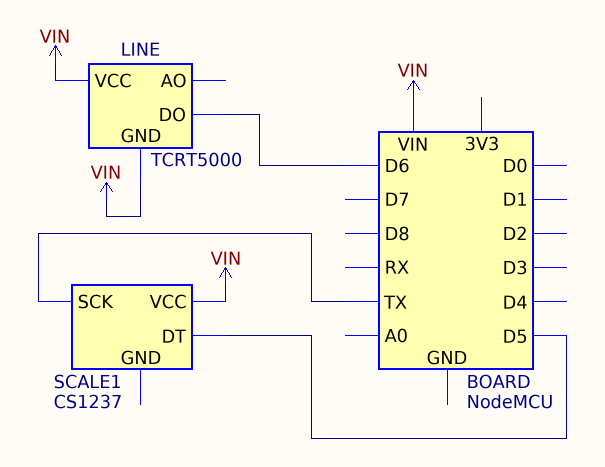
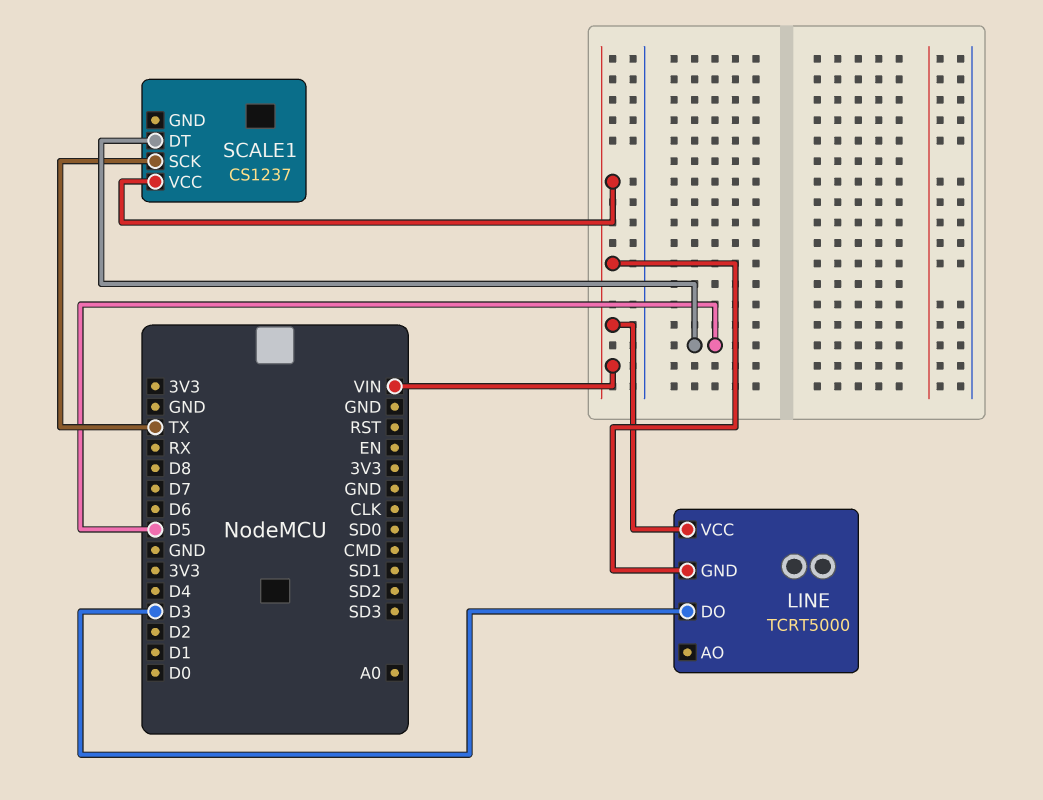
LINE pin DO: D6 -> D3

